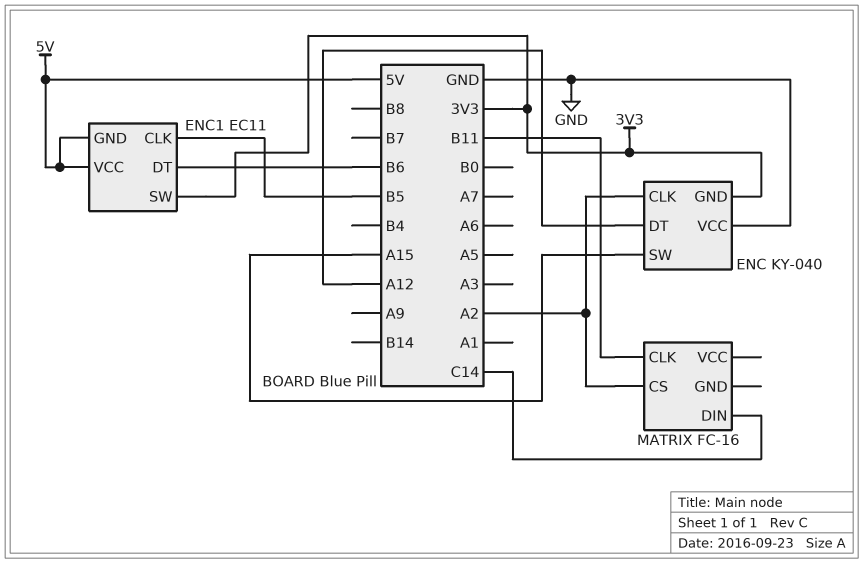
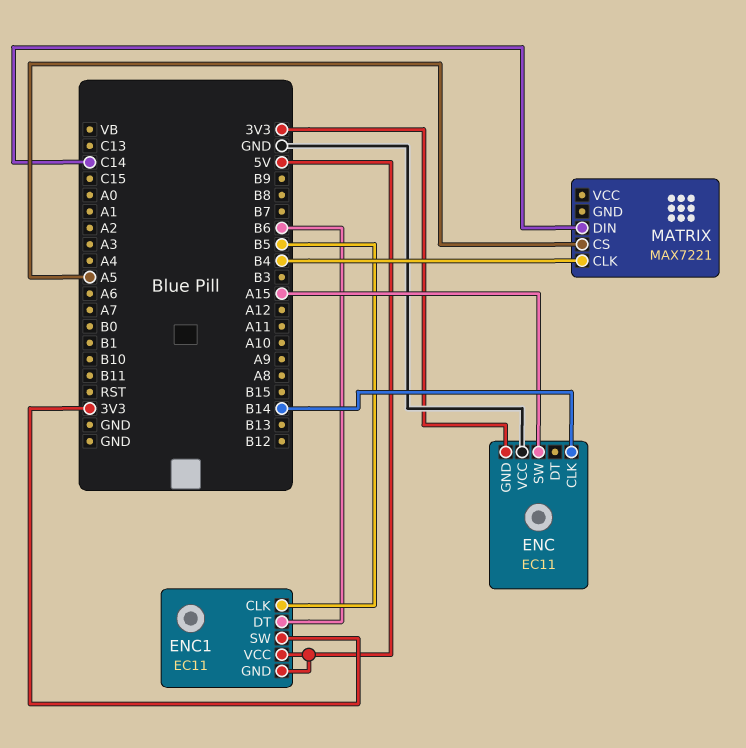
ENC: KY-040 -> EC11
ENC pin CLK: A2 -> B14
ENC pin DT: A12 -> none
MATRIX: FC-16 -> MAX7221
MATRIX pin CLK: B11 -> B4
MATRIX pin CS: A2 -> A5

